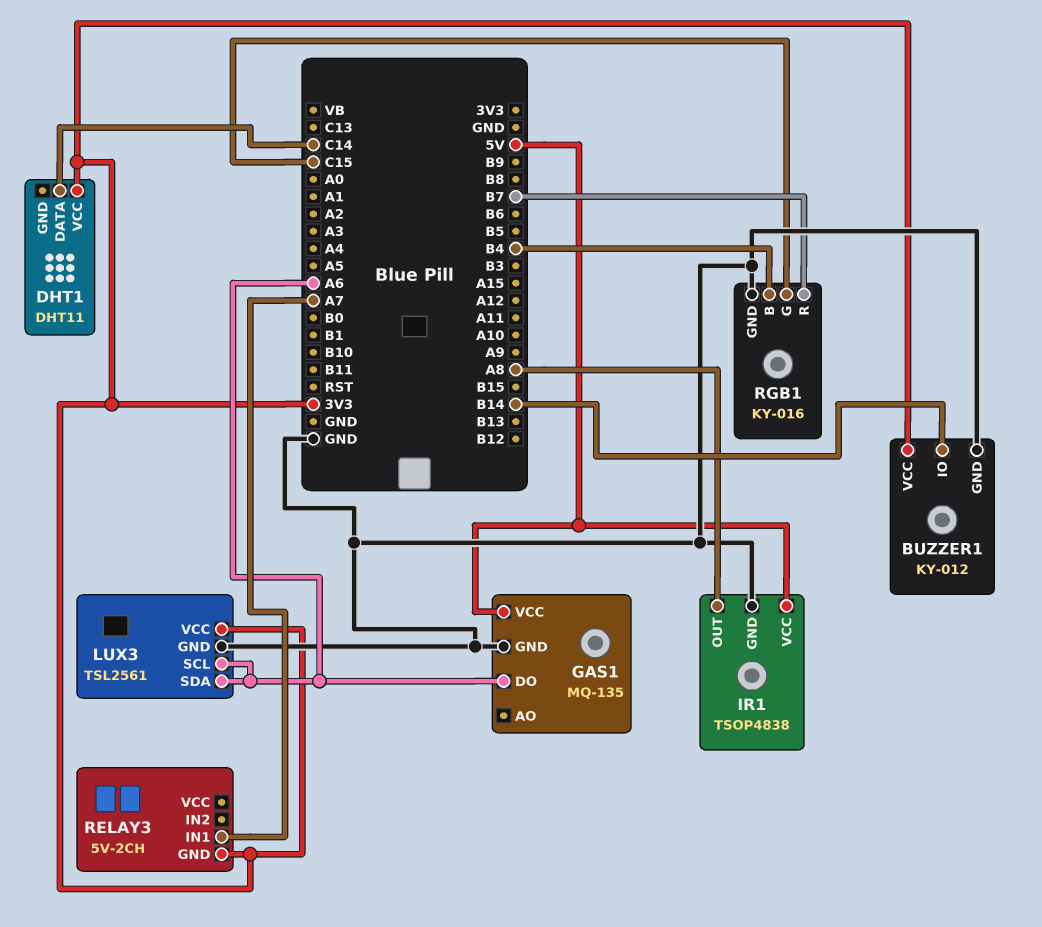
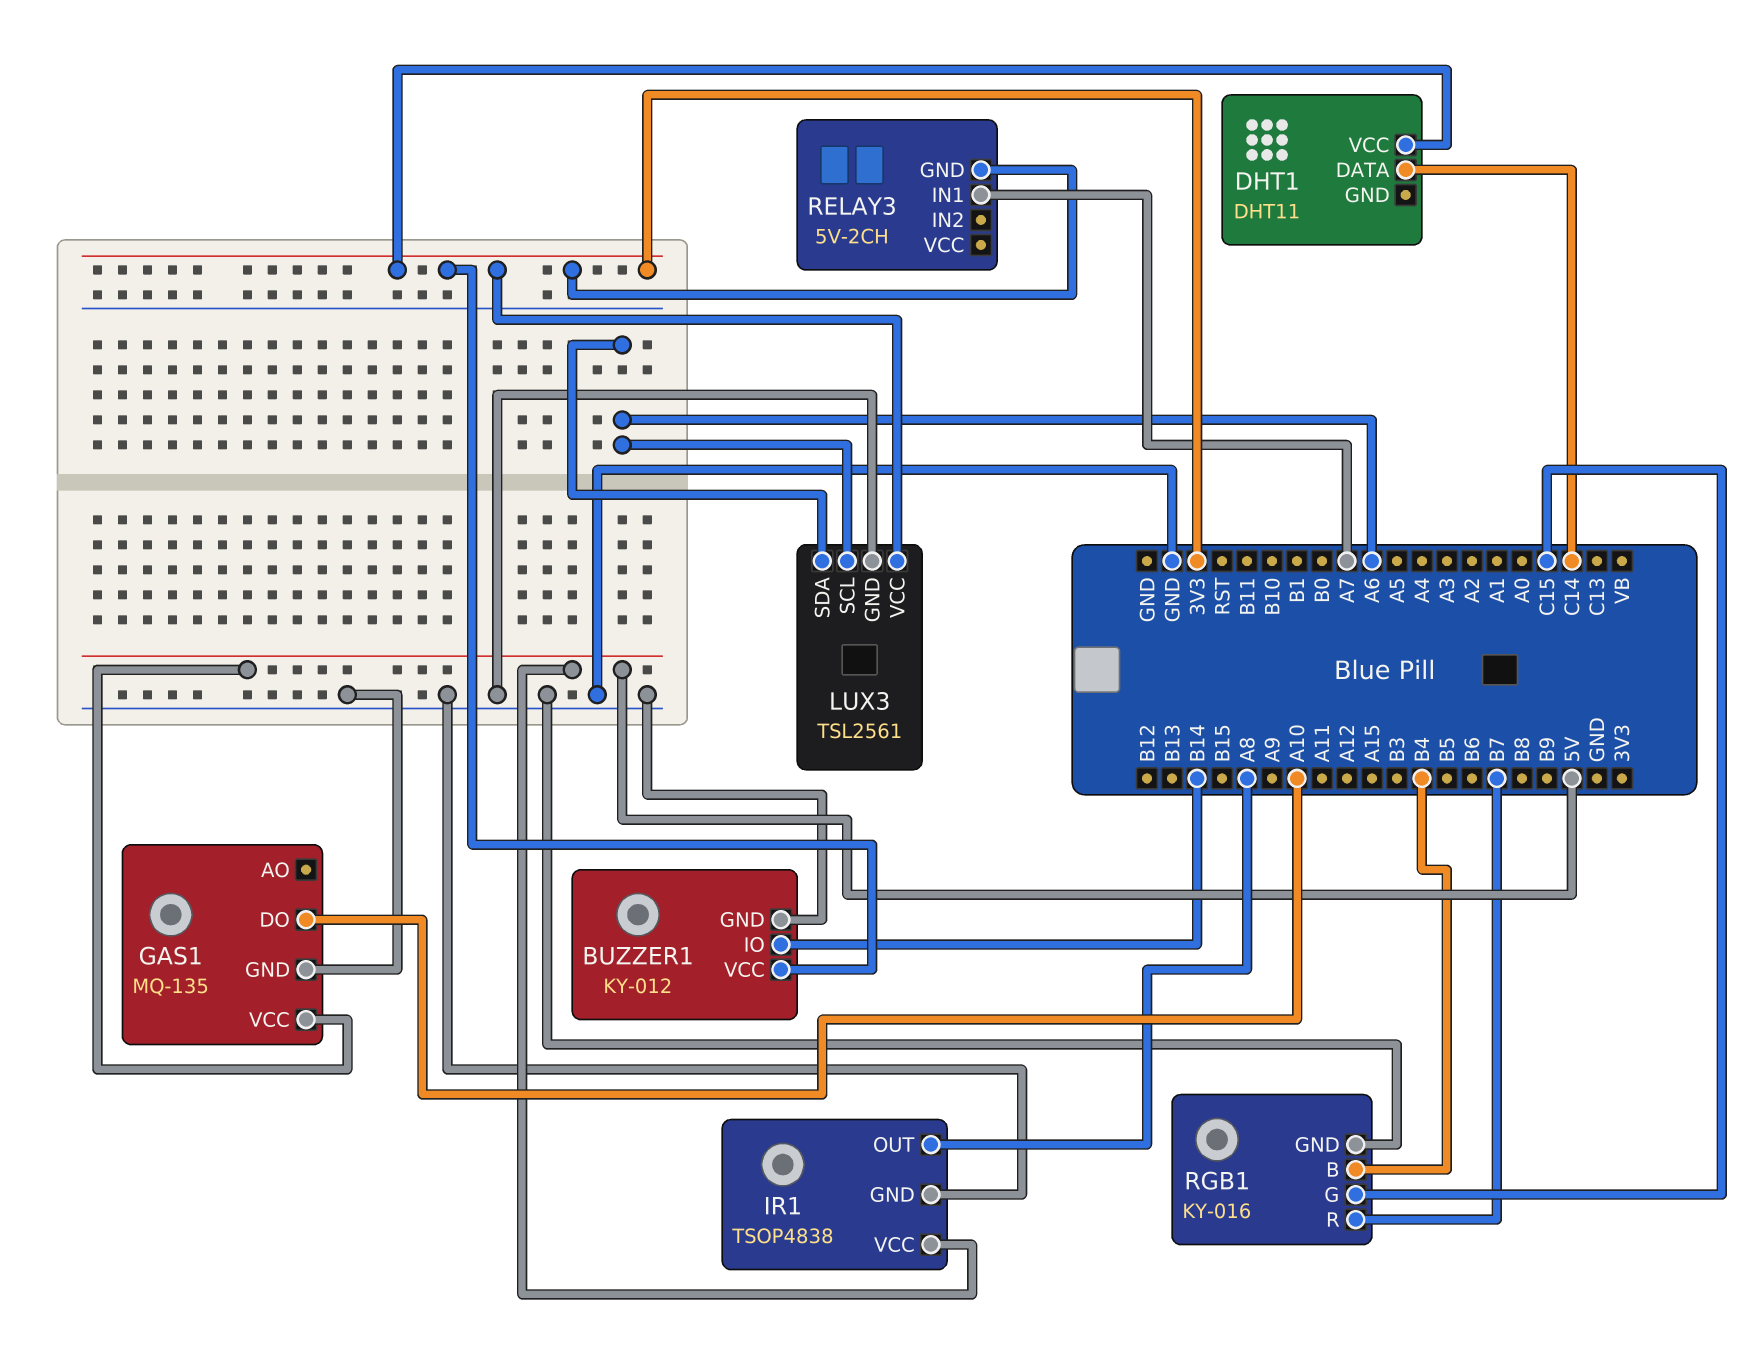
GAS1 pin DO: A6 -> A10

